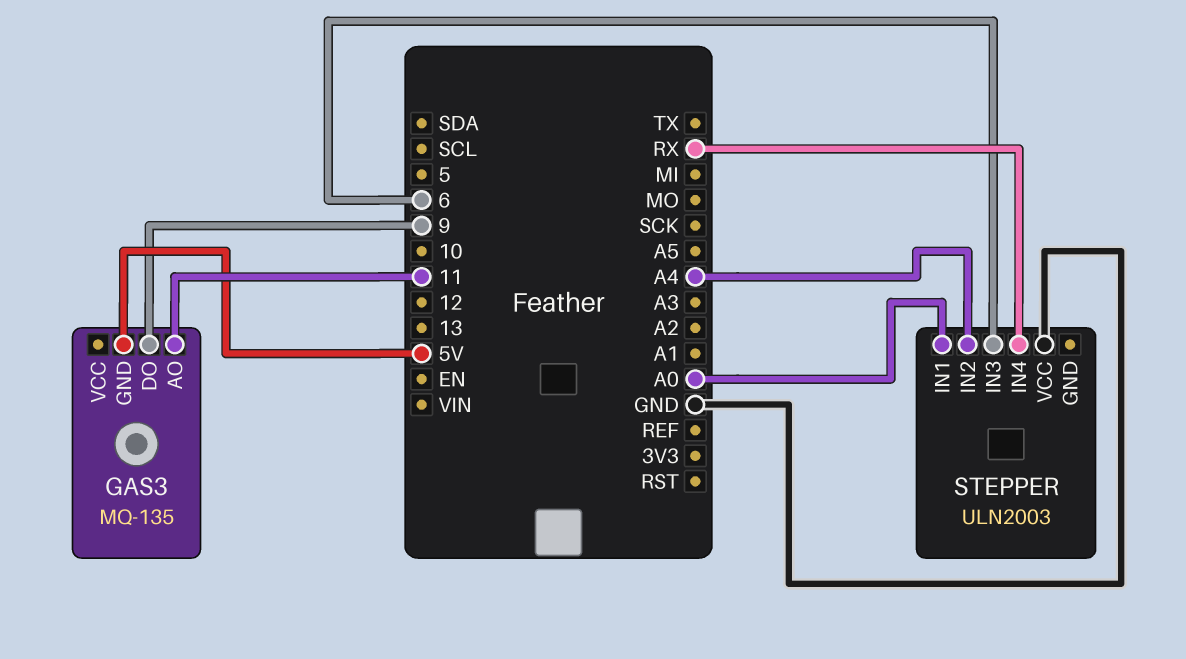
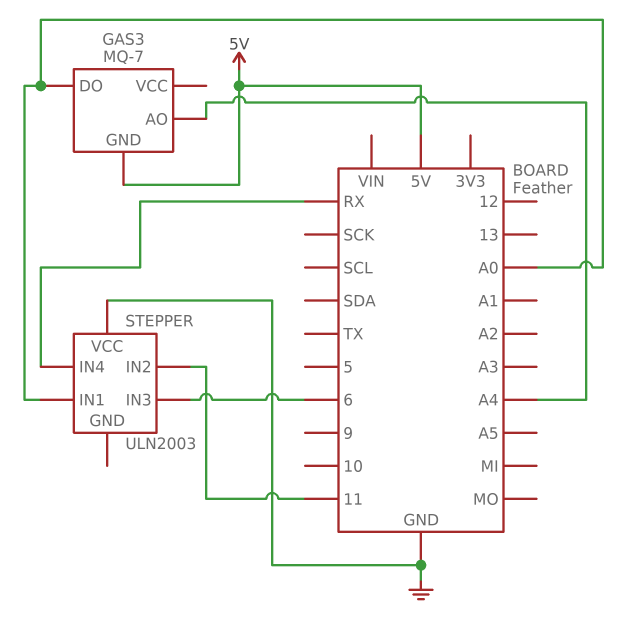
GAS3: MQ-135 -> MQ-7
GAS3 pin AO: 11 -> A4
GAS3 pin DO: 9 -> A0
STEPPER pin IN2: A4 -> 11

